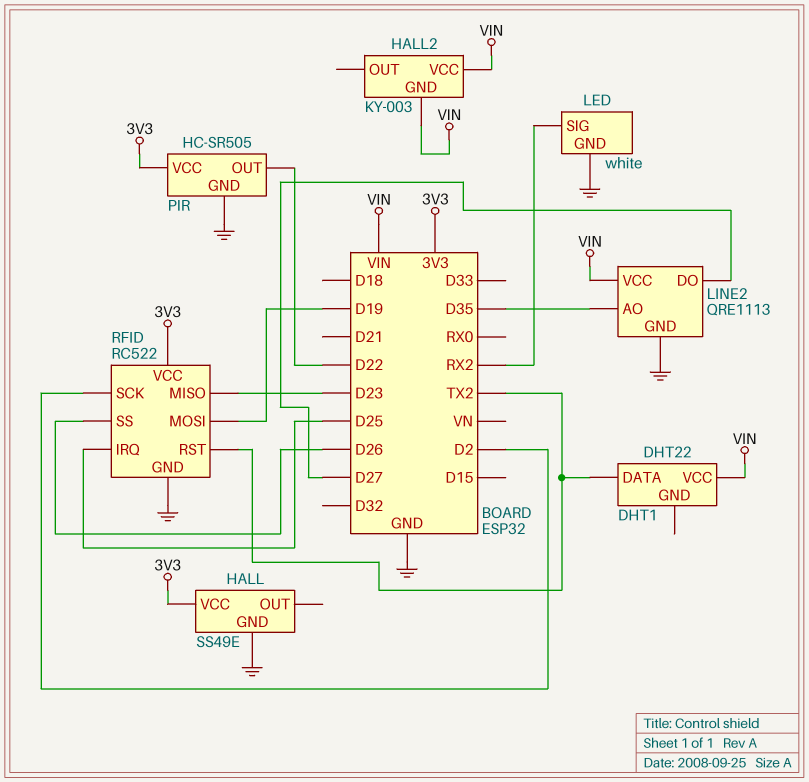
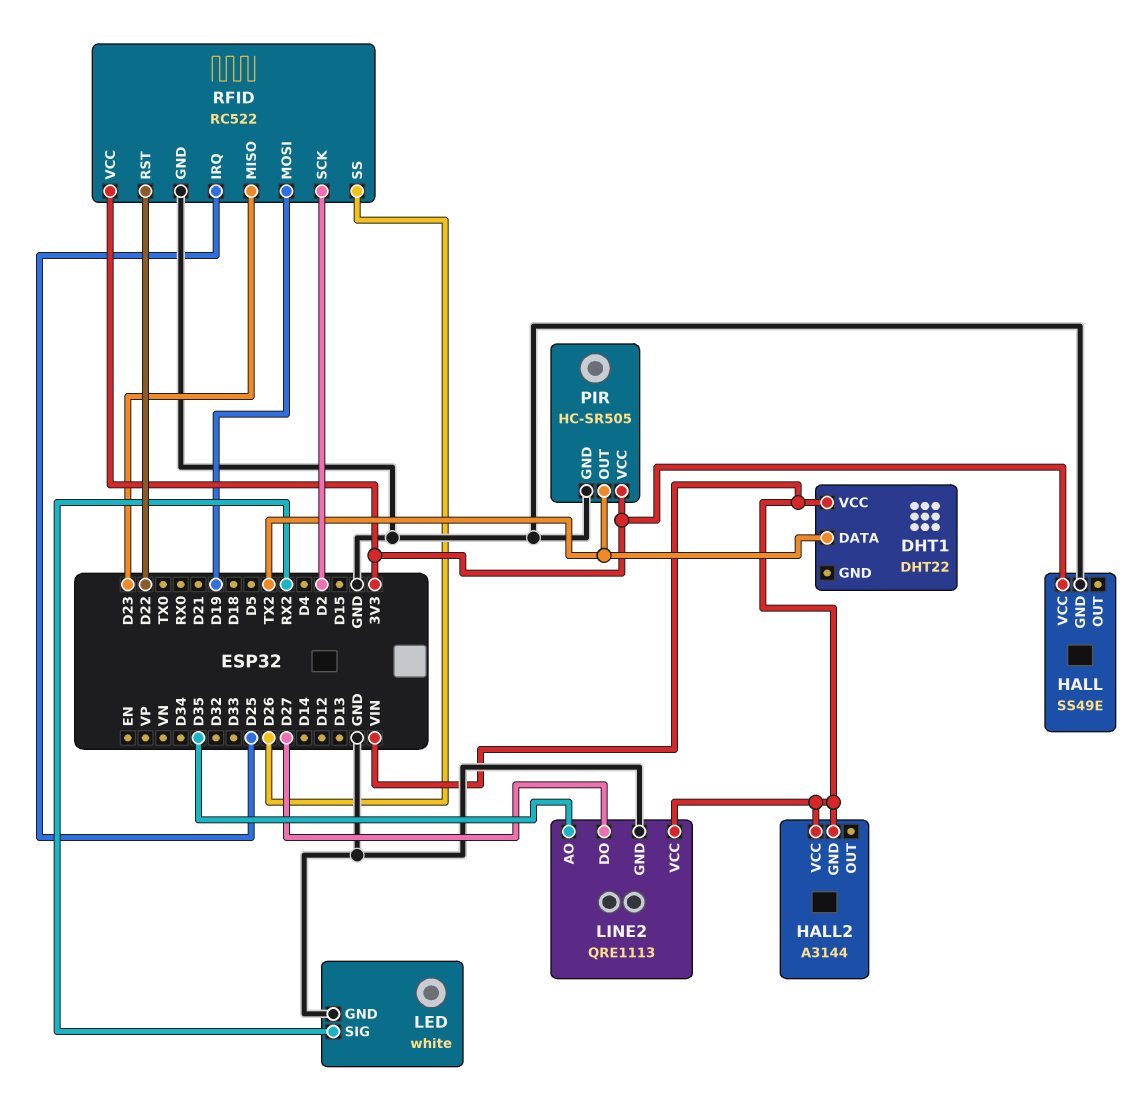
HALL2: KY-003 -> A3144
PIR pin OUT: D22 -> TX2
RFID pin RST: TX2 -> D22

